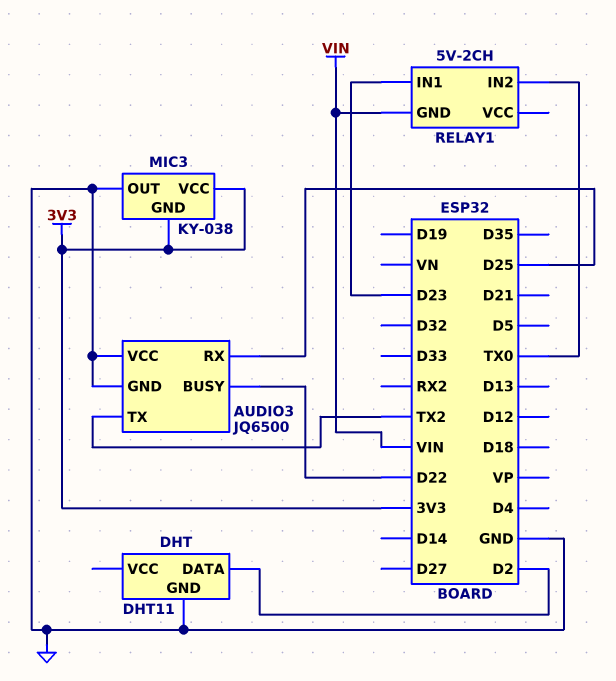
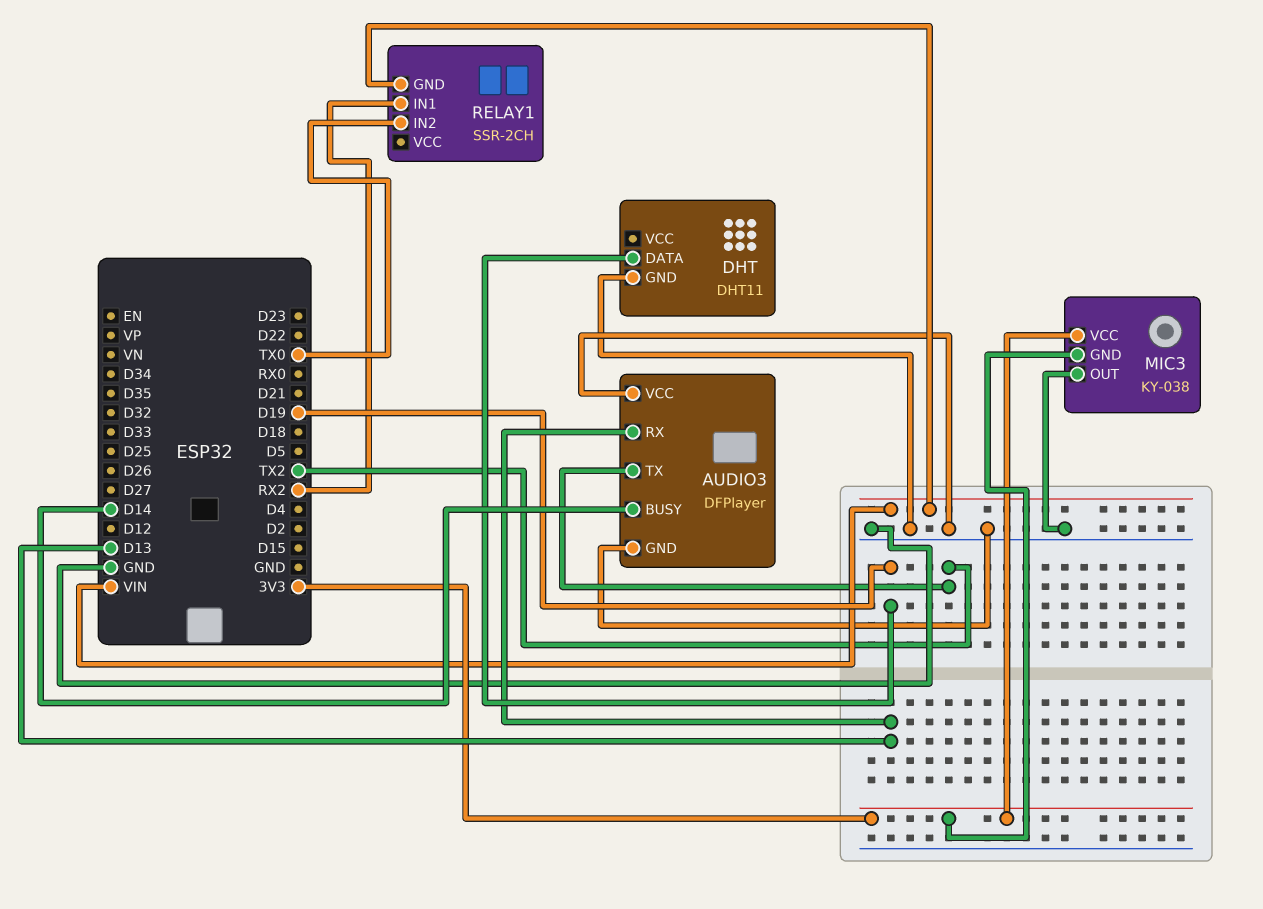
AUDIO3: JQ6500 -> DFPlayer
AUDIO3 pin BUSY: D22 -> D14
AUDIO3 pin RX: D25 -> D13
DHT pin DATA: D2 -> D19
RELAY1: 5V-2CH -> SSR-2CH
RELAY1 pin IN1: D23 -> RX2

